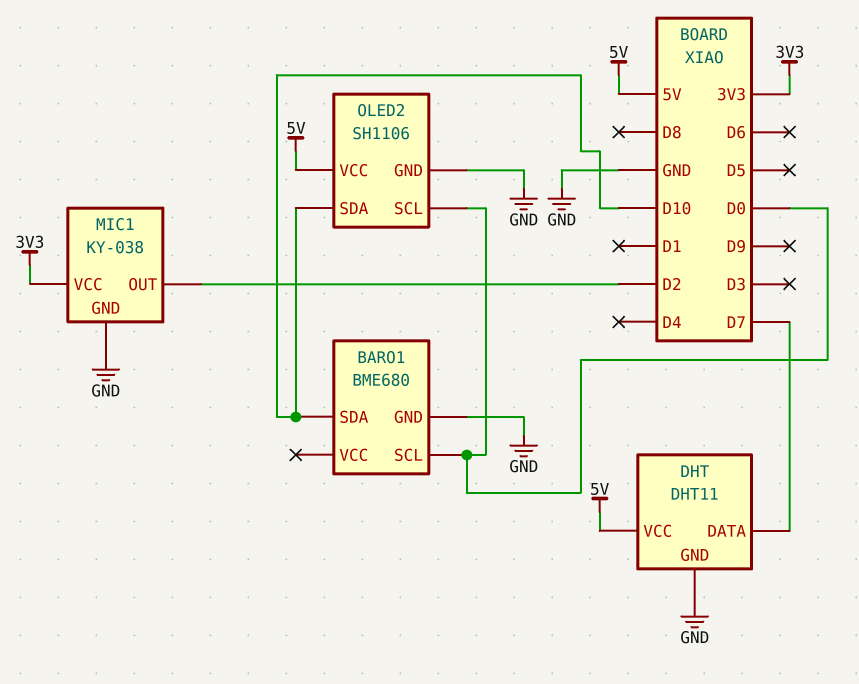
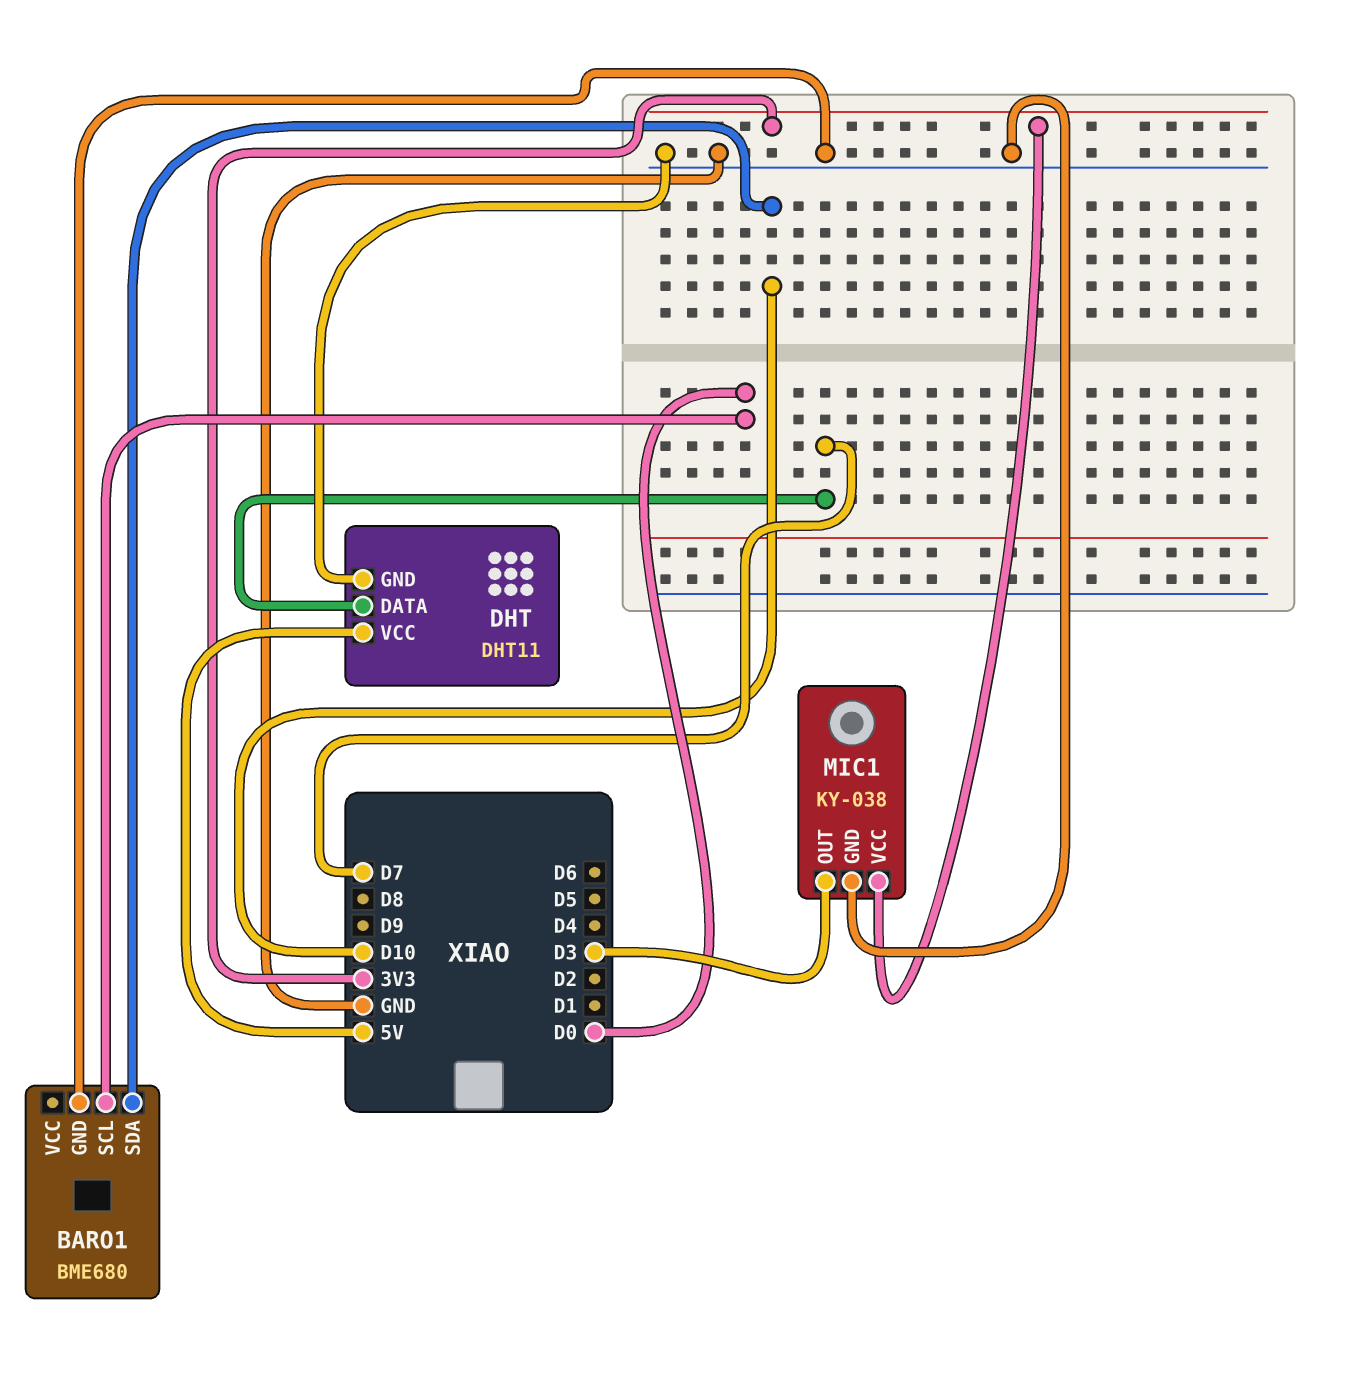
MIC1 pin OUT: D2 -> D3
OLED2: SH1106 -> none
OLED2 pin GND: GND -> none
OLED2 pin SCL: D0 -> none
OLED2 pin SDA: D10 -> none
OLED2 pin VCC: 5V -> none

